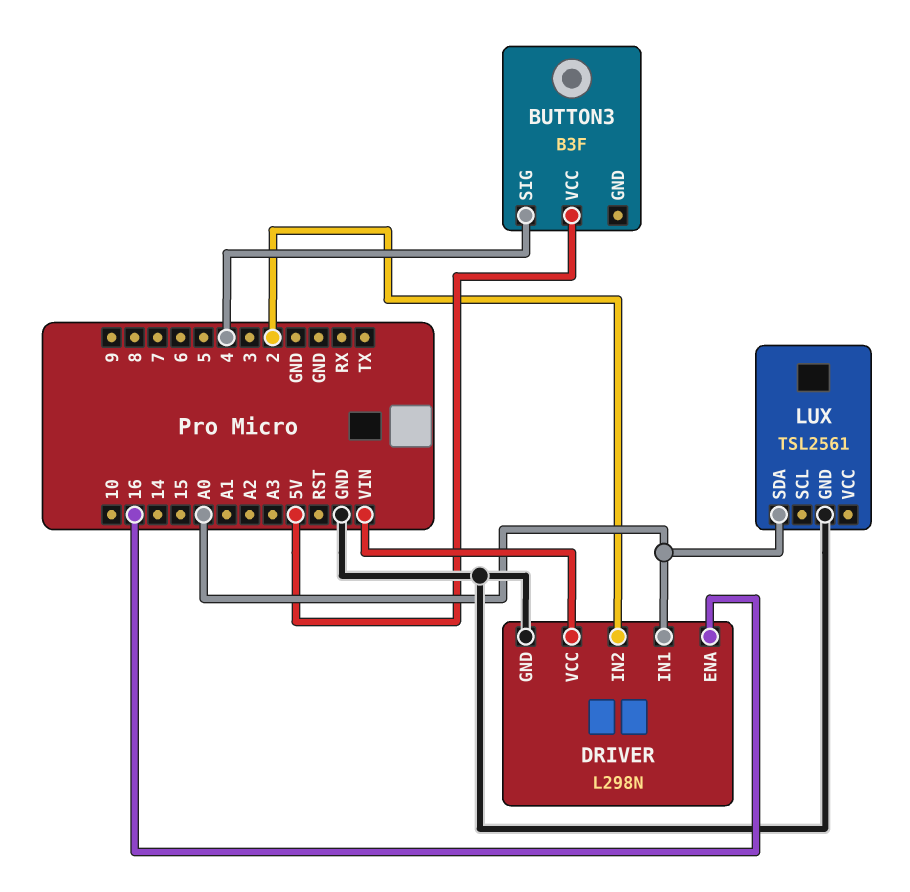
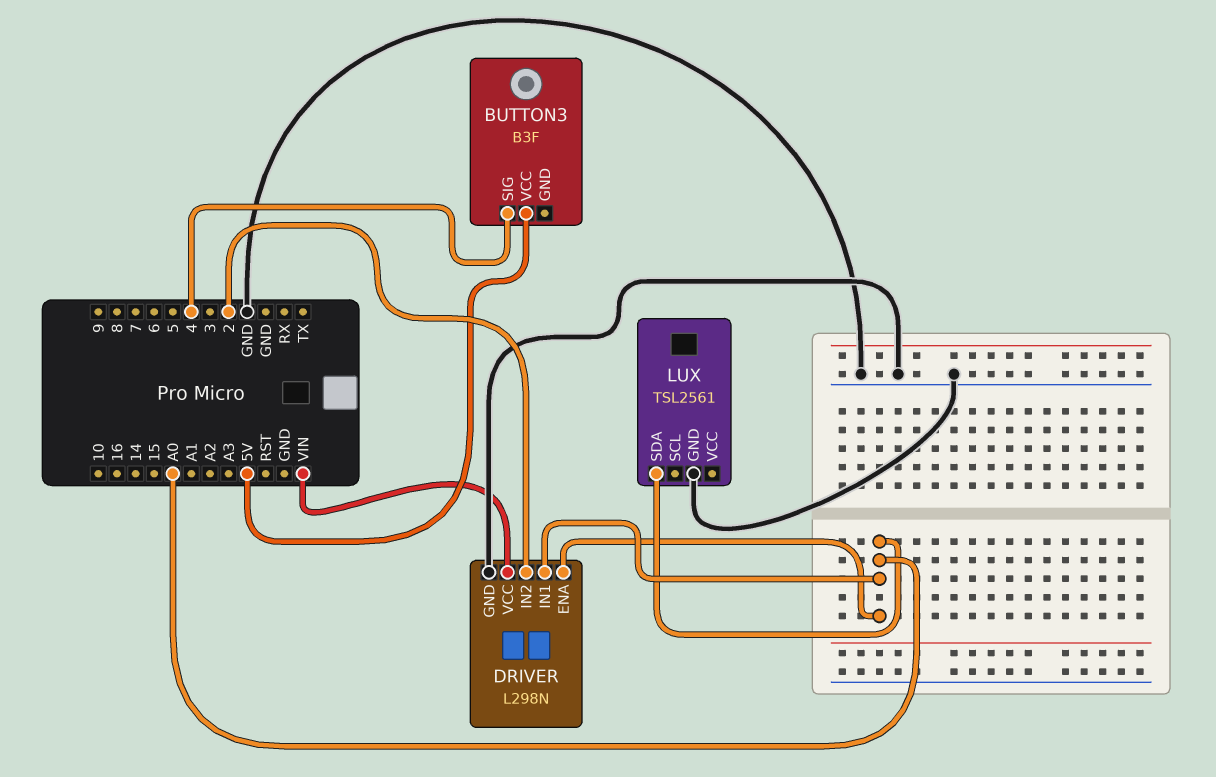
DRIVER pin ENA: 16 -> A0

